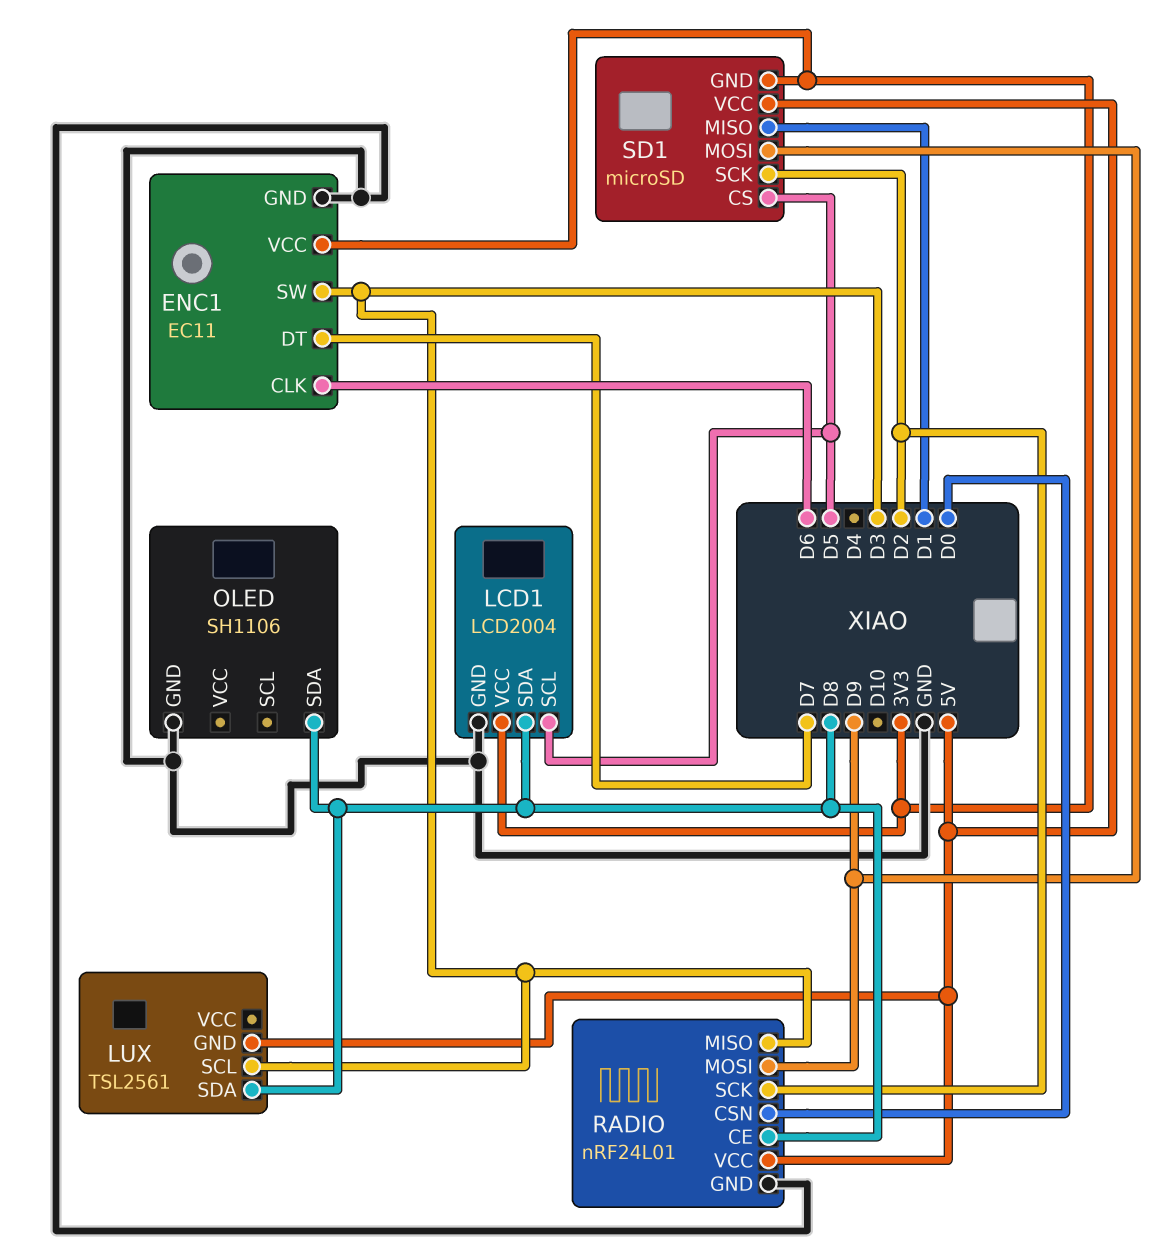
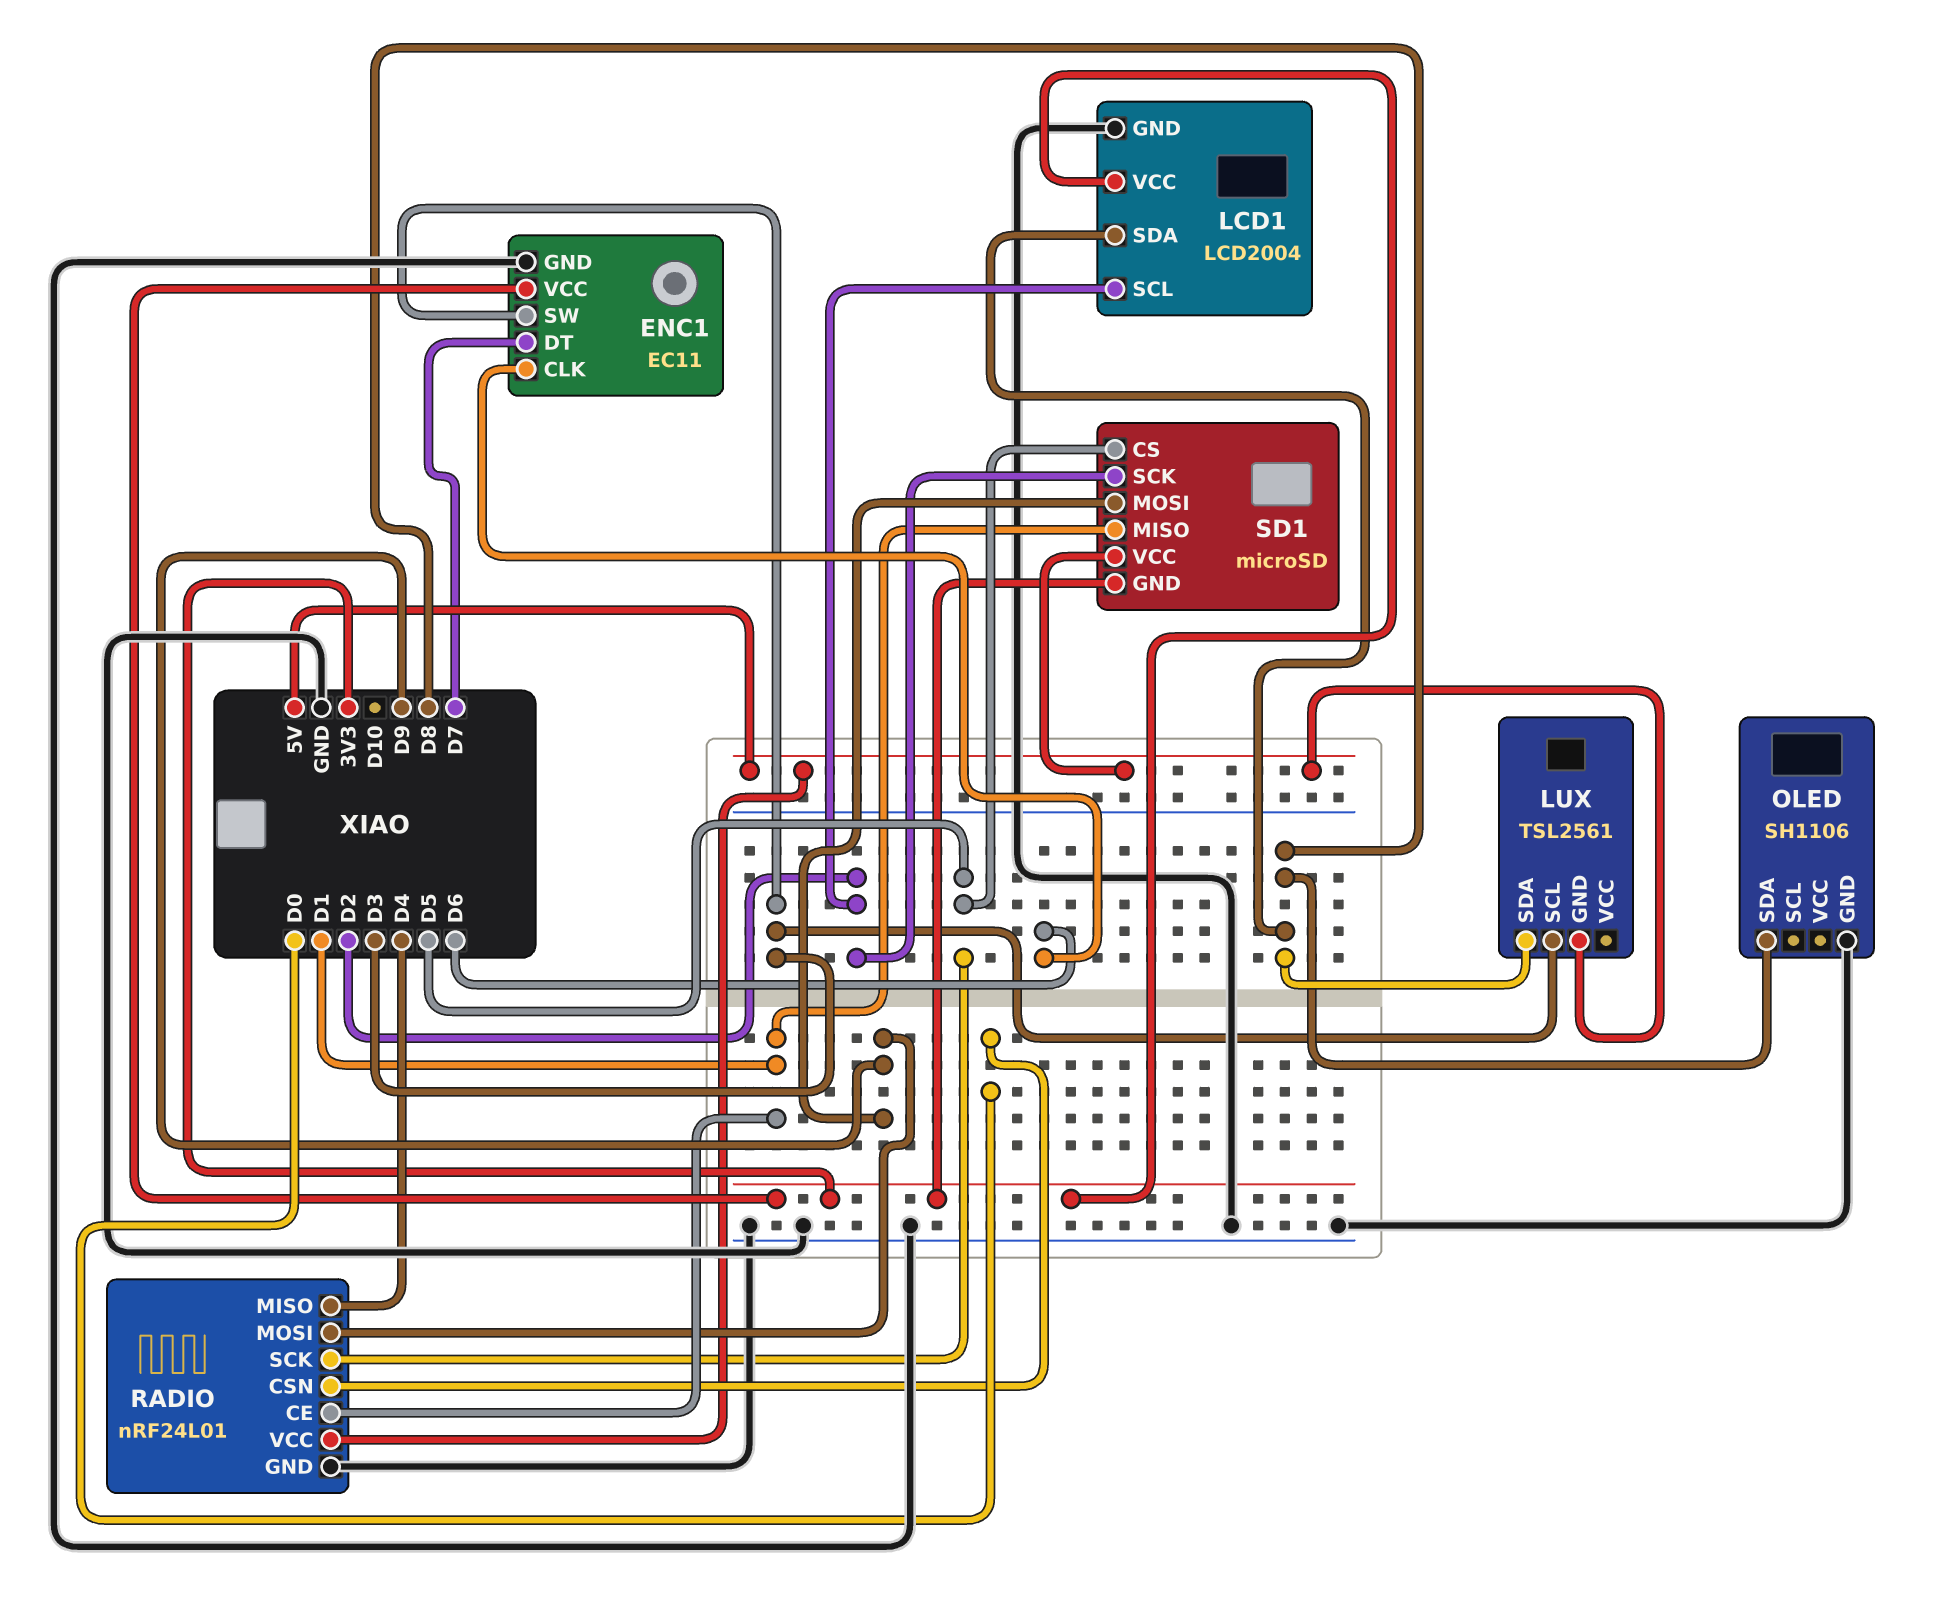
LCD1 pin SCL: D5 -> D2
RADIO pin CE: D8 -> D1
RADIO pin MISO: D3 -> D4
RADIO pin SCK: D2 -> D5

